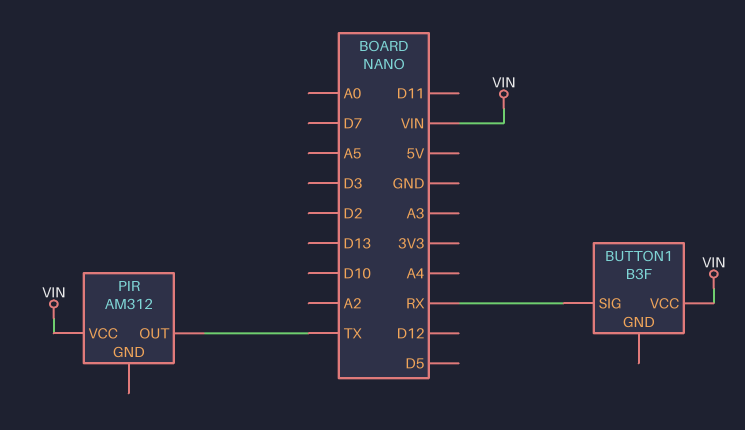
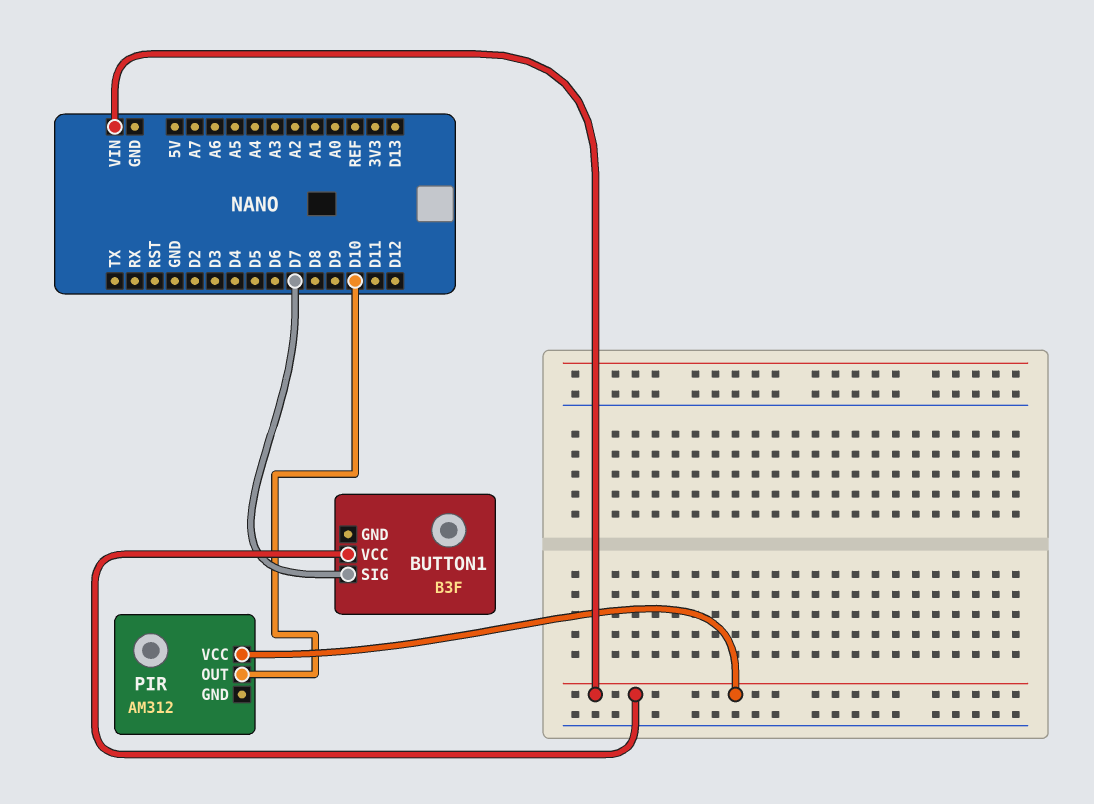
BUTTON1 pin SIG: RX -> D7
PIR pin OUT: TX -> D10

